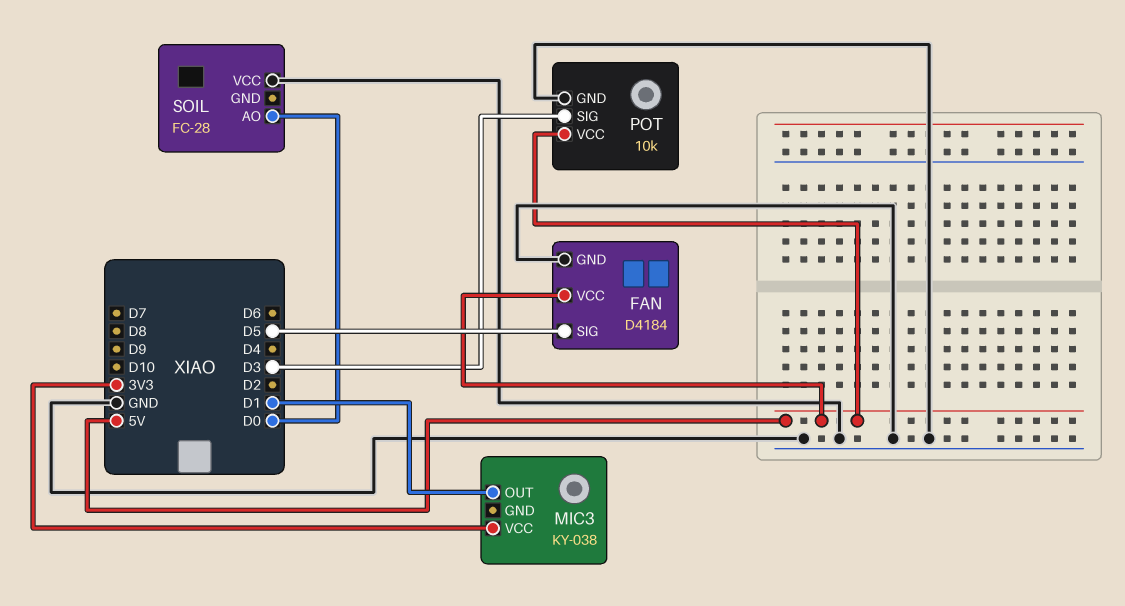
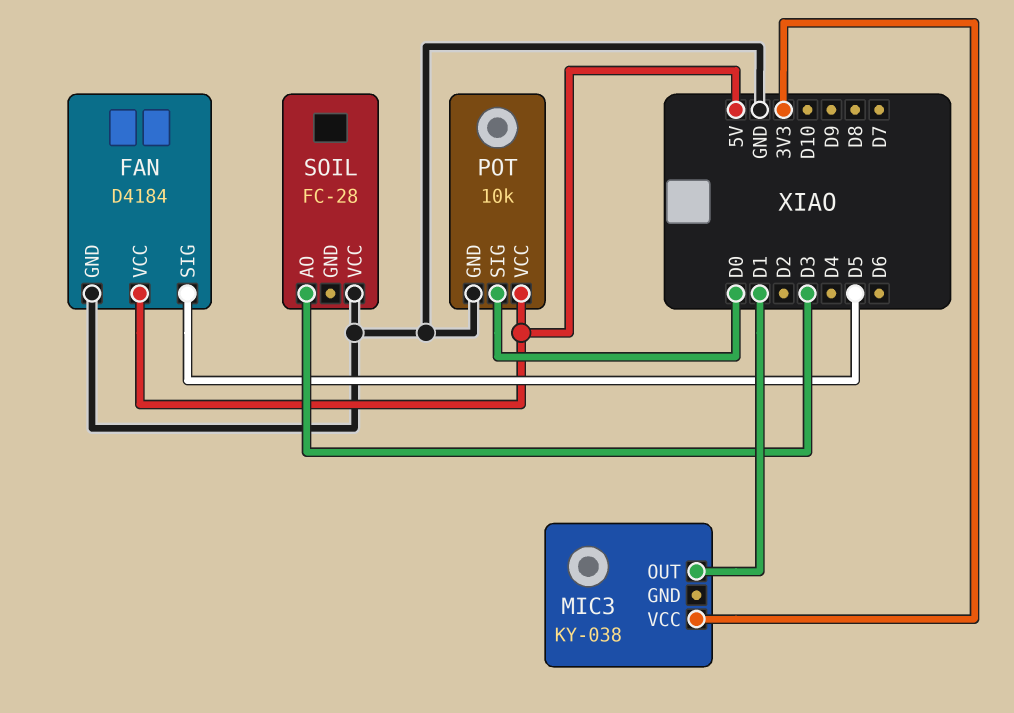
POT pin SIG: D3 -> D0
SOIL pin AO: D0 -> D3

